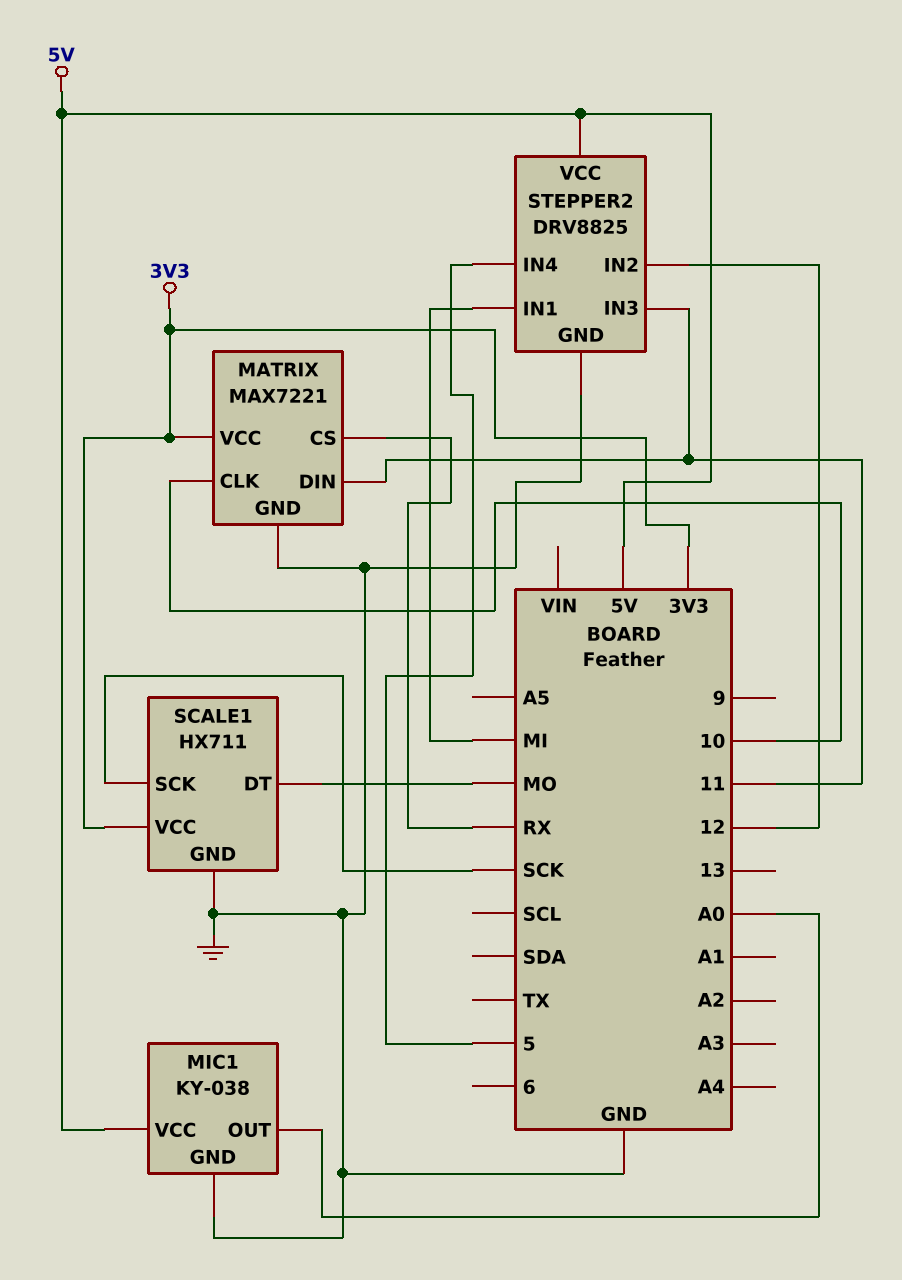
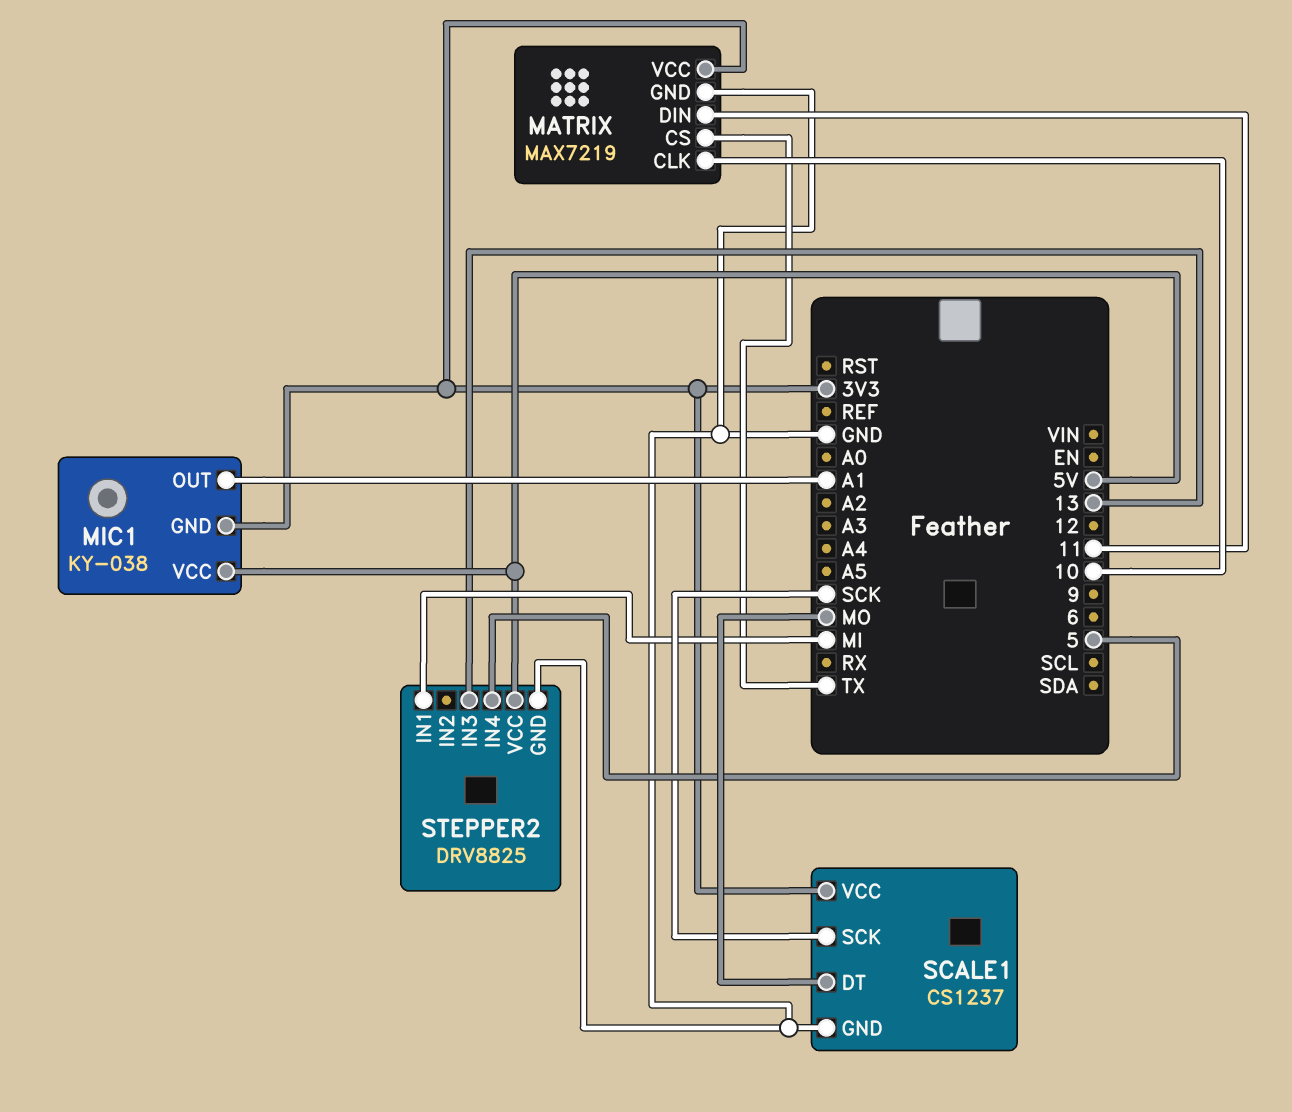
MATRIX: MAX7221 -> MAX7219
MATRIX pin CS: RX -> TX
MIC1 pin GND: GND -> 3V3
MIC1 pin OUT: A0 -> A1
SCALE1: HX711 -> CS1237
STEPPER2 pin IN2: 12 -> none
STEPPER2 pin IN3: 11 -> 13

